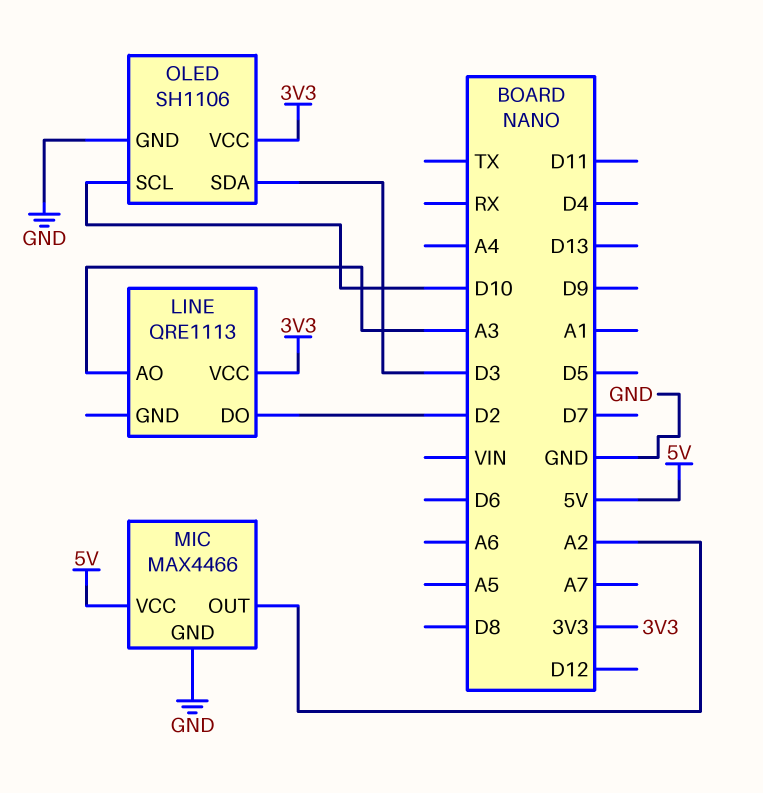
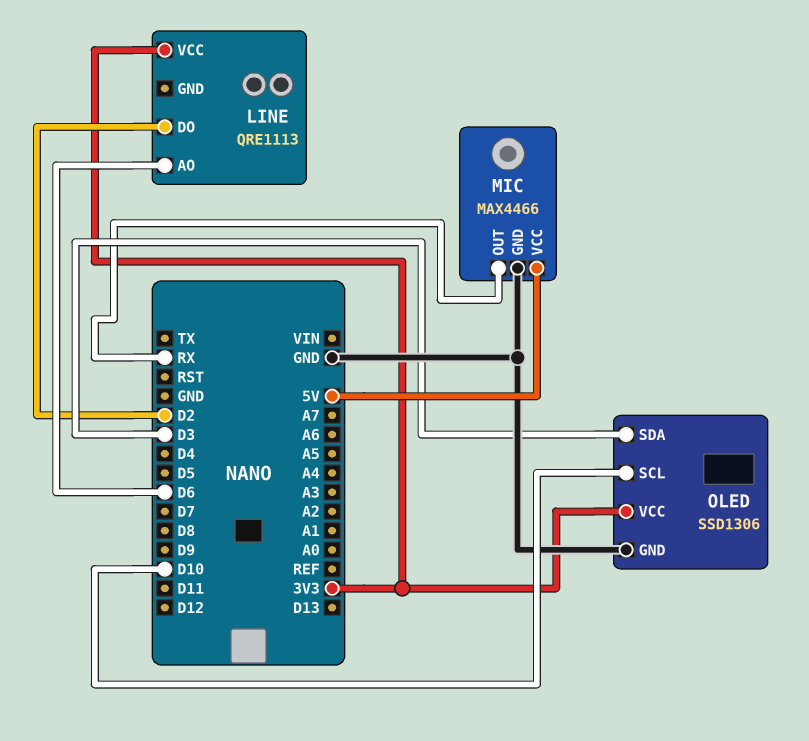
LINE pin AO: A3 -> D6
MIC pin OUT: A2 -> RX
OLED: SH1106 -> SSD1306

